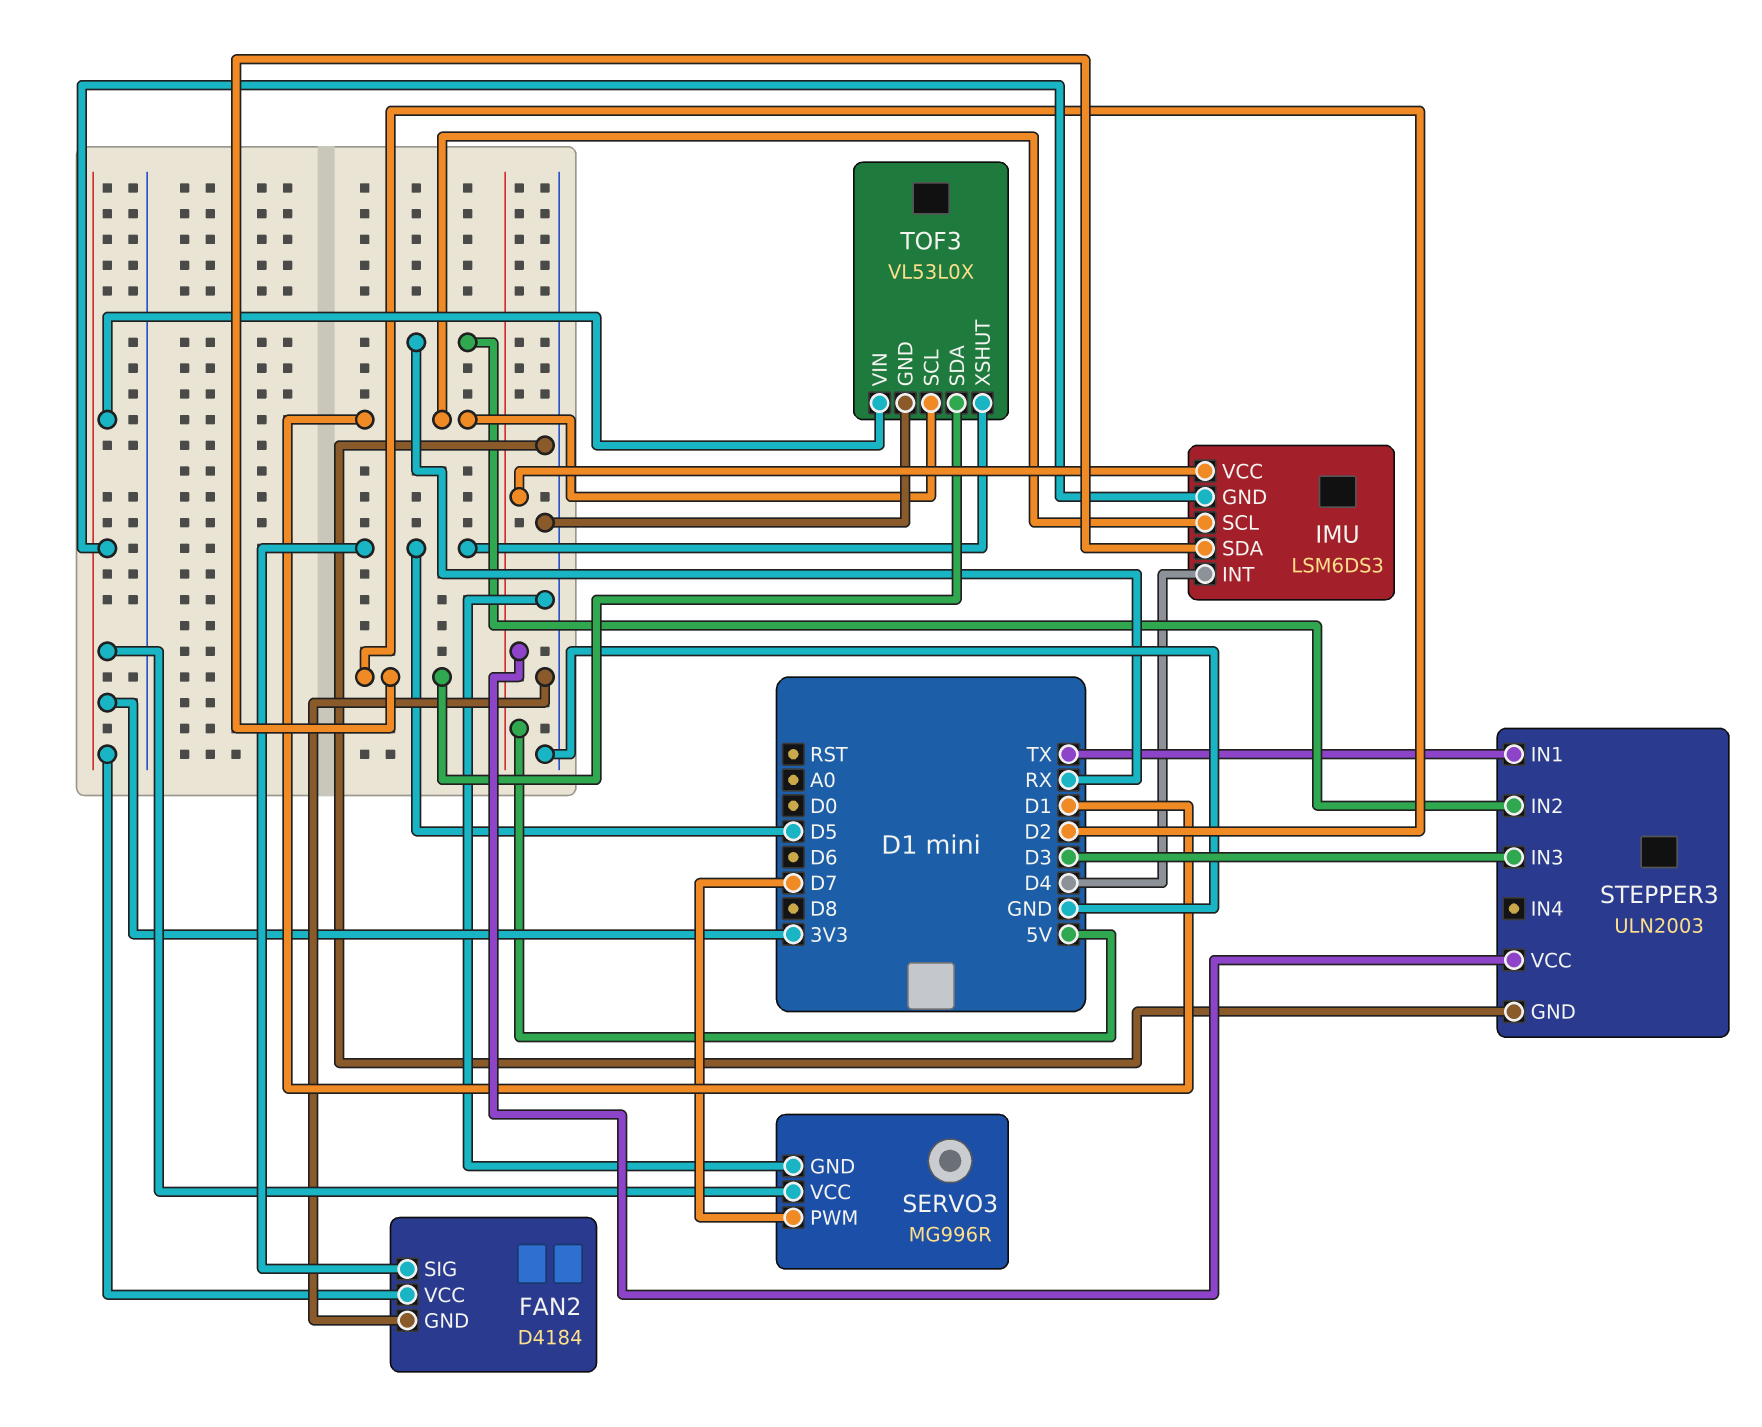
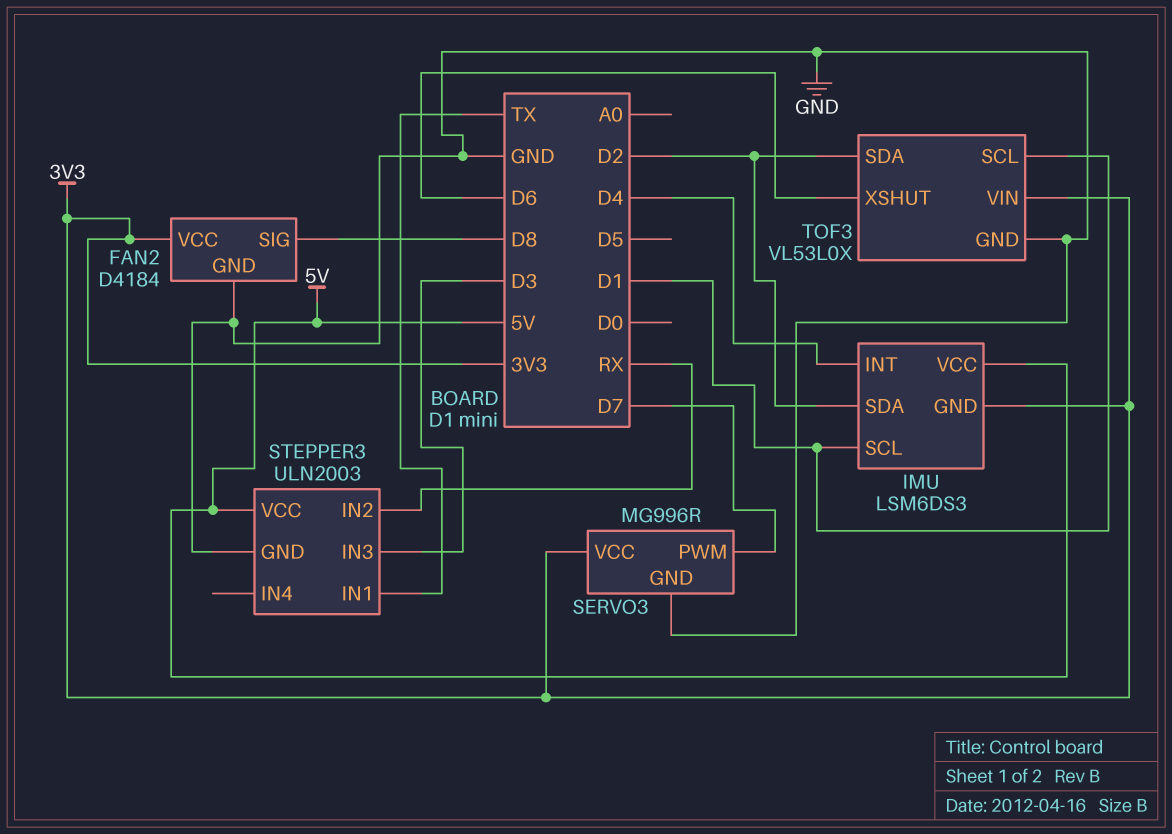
FAN2 pin SIG: D5 -> D8
TOF3 pin XSHUT: D5 -> D6

